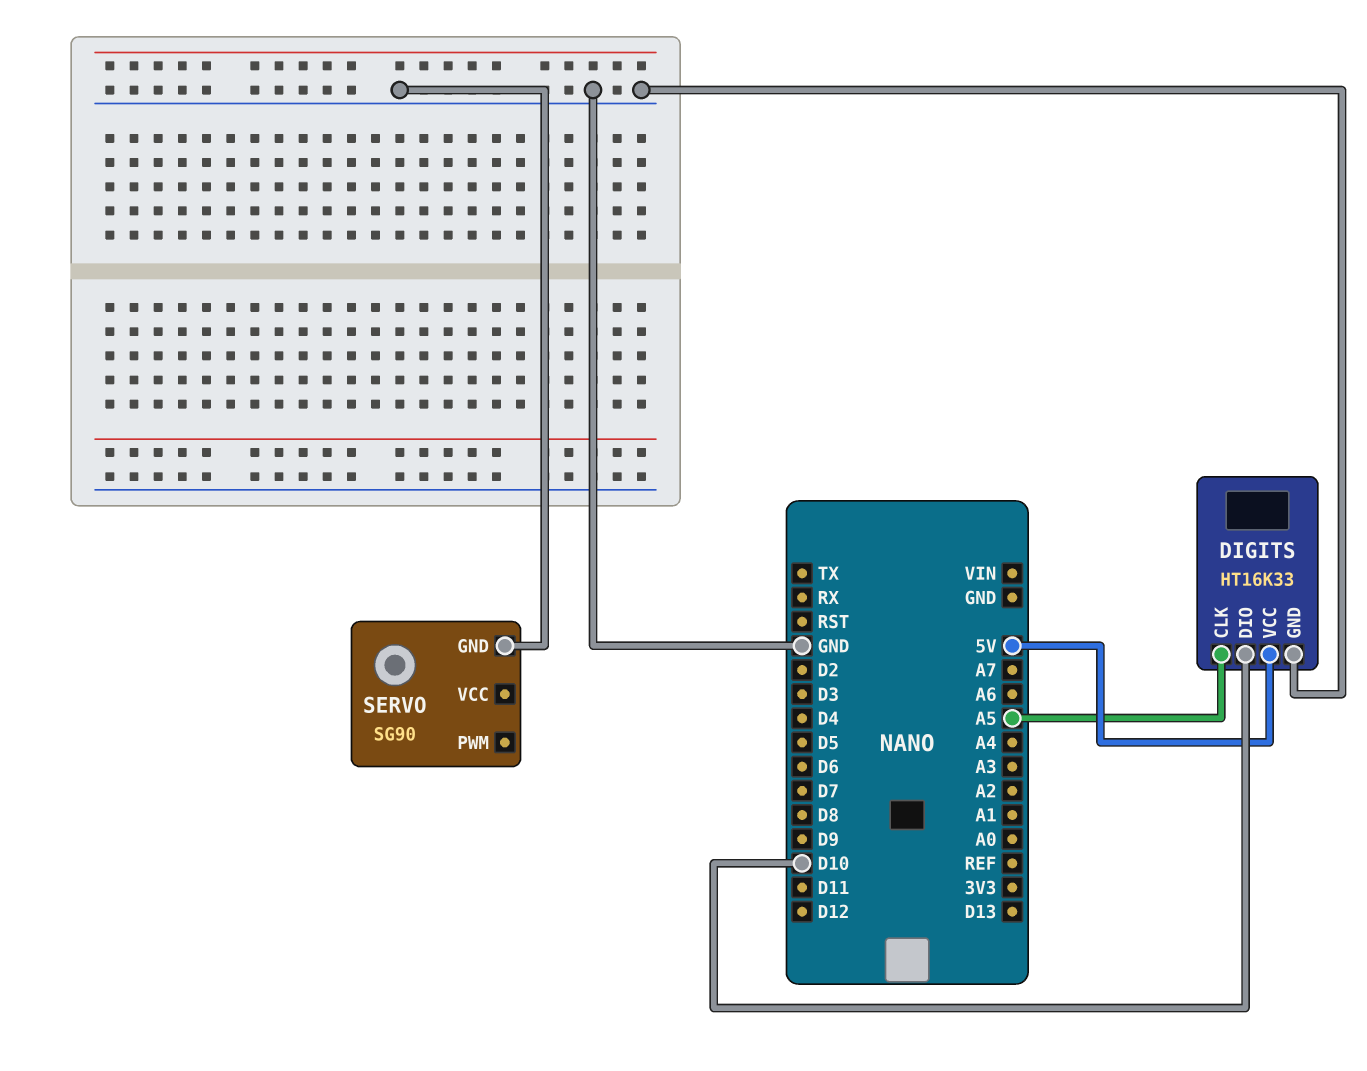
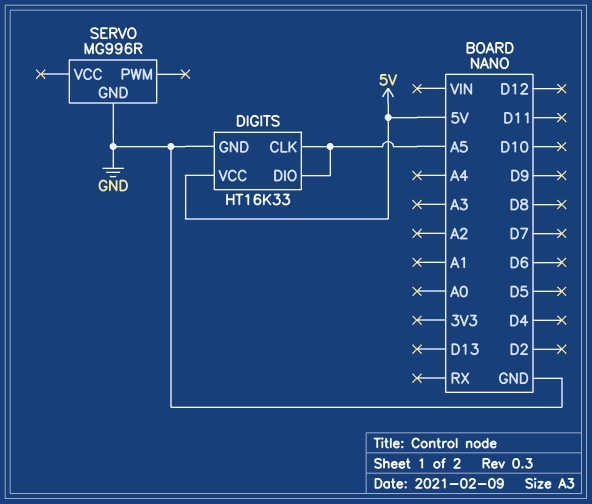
DIGITS pin DIO: D10 -> A5
SERVO: SG90 -> MG996R

